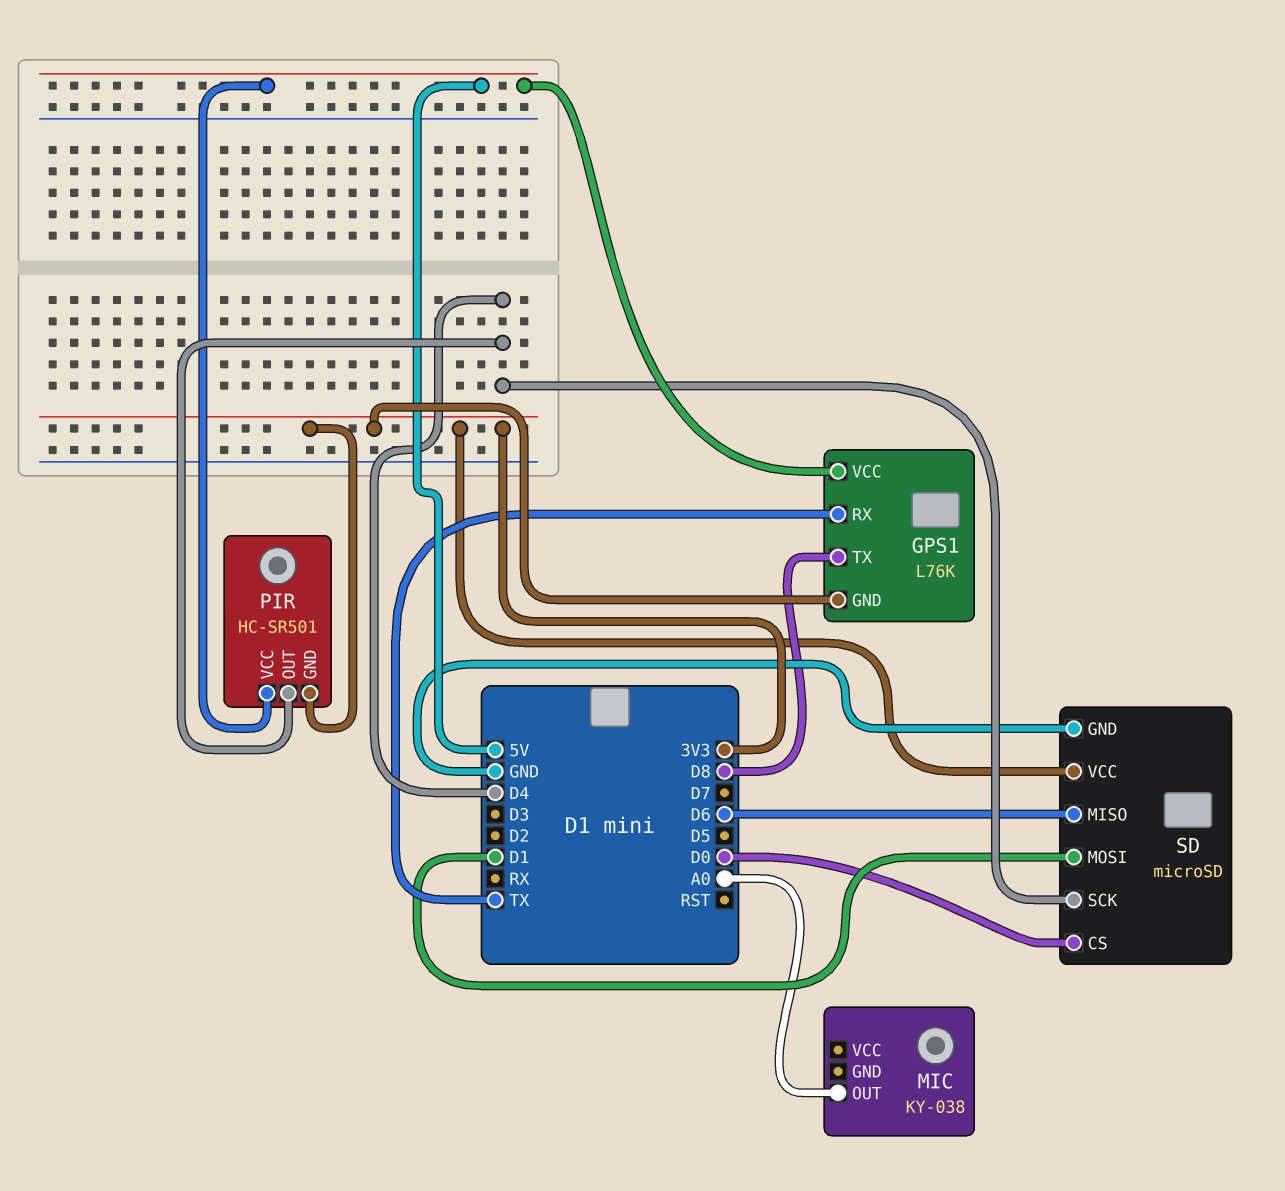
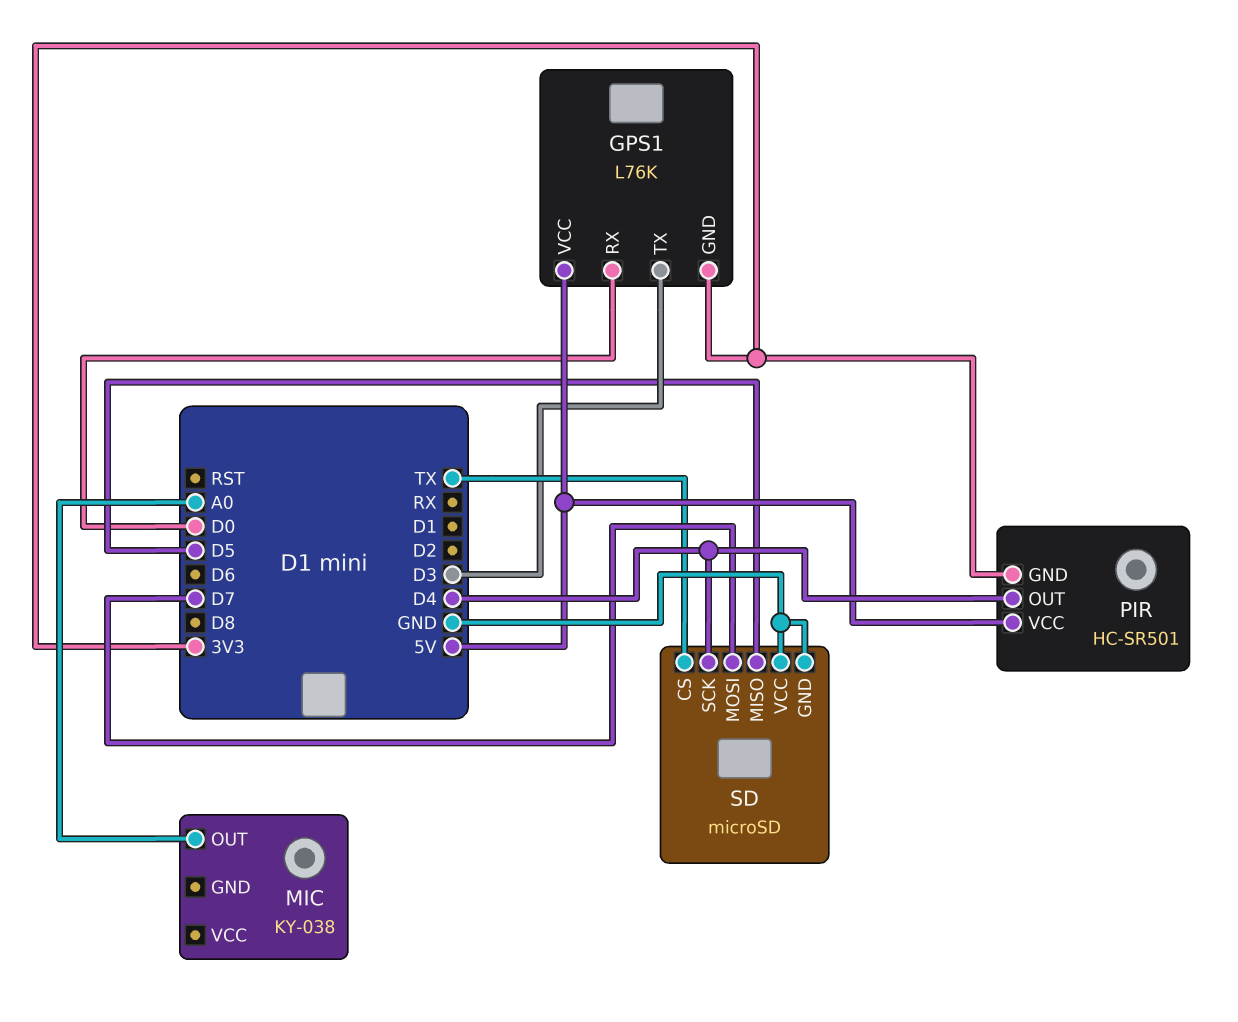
GPS1 pin RX: TX -> D0
GPS1 pin TX: D8 -> D3
SD pin CS: D0 -> TX
SD pin MISO: D6 -> D5
SD pin MOSI: D1 -> D7
SD pin VCC: 3V3 -> GND

